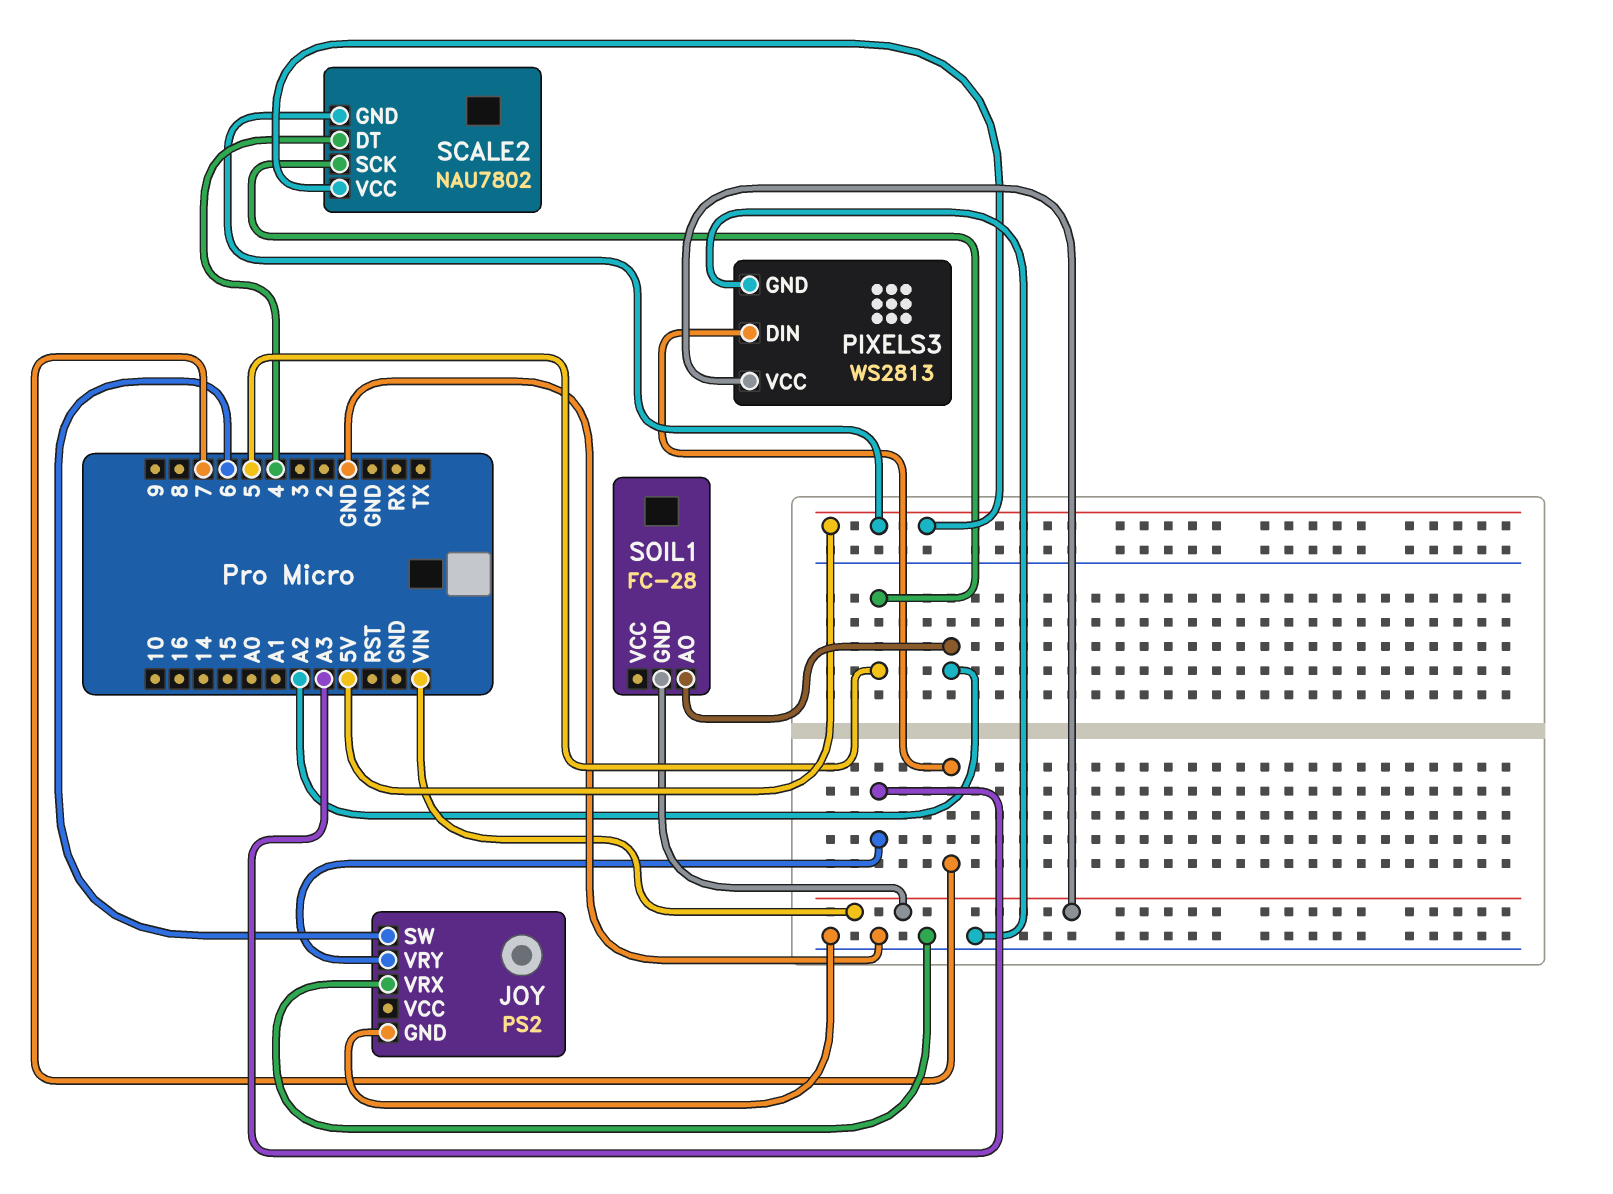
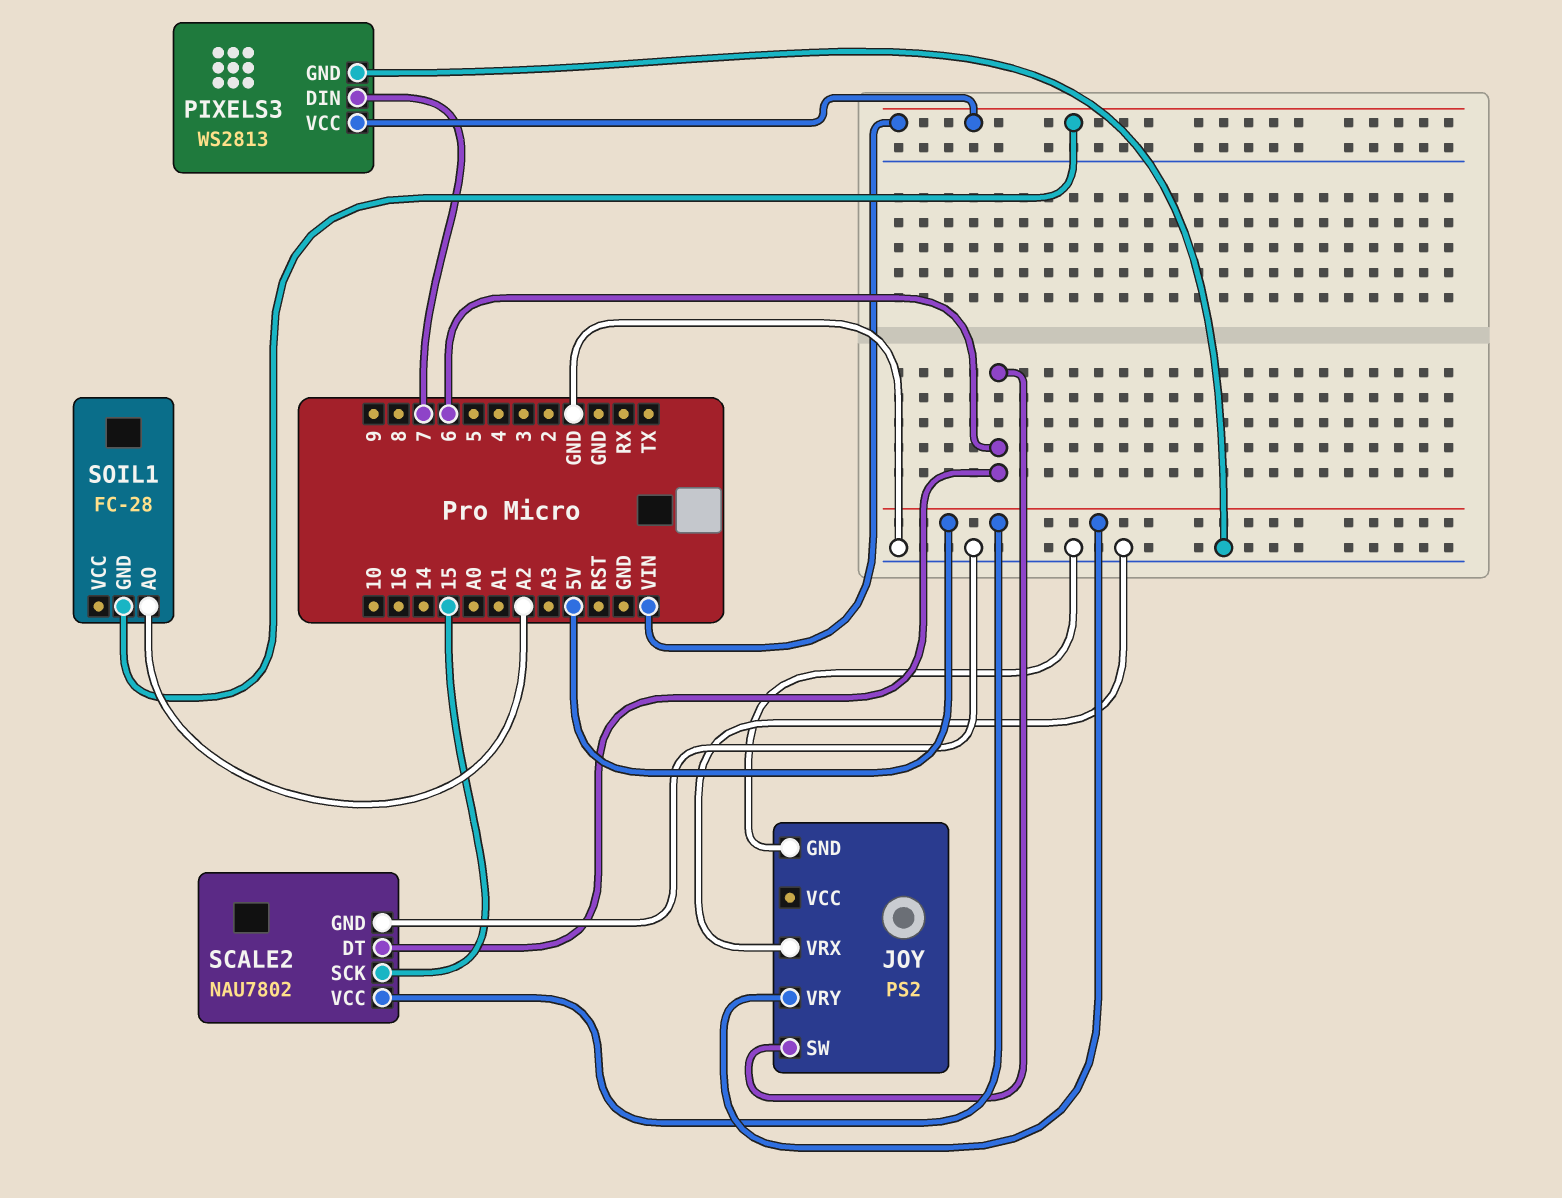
JOY pin VRY: A3 -> 5V
SCALE2 pin DT: 4 -> 6
SCALE2 pin GND: 5V -> GND
SCALE2 pin SCK: 5 -> 15

